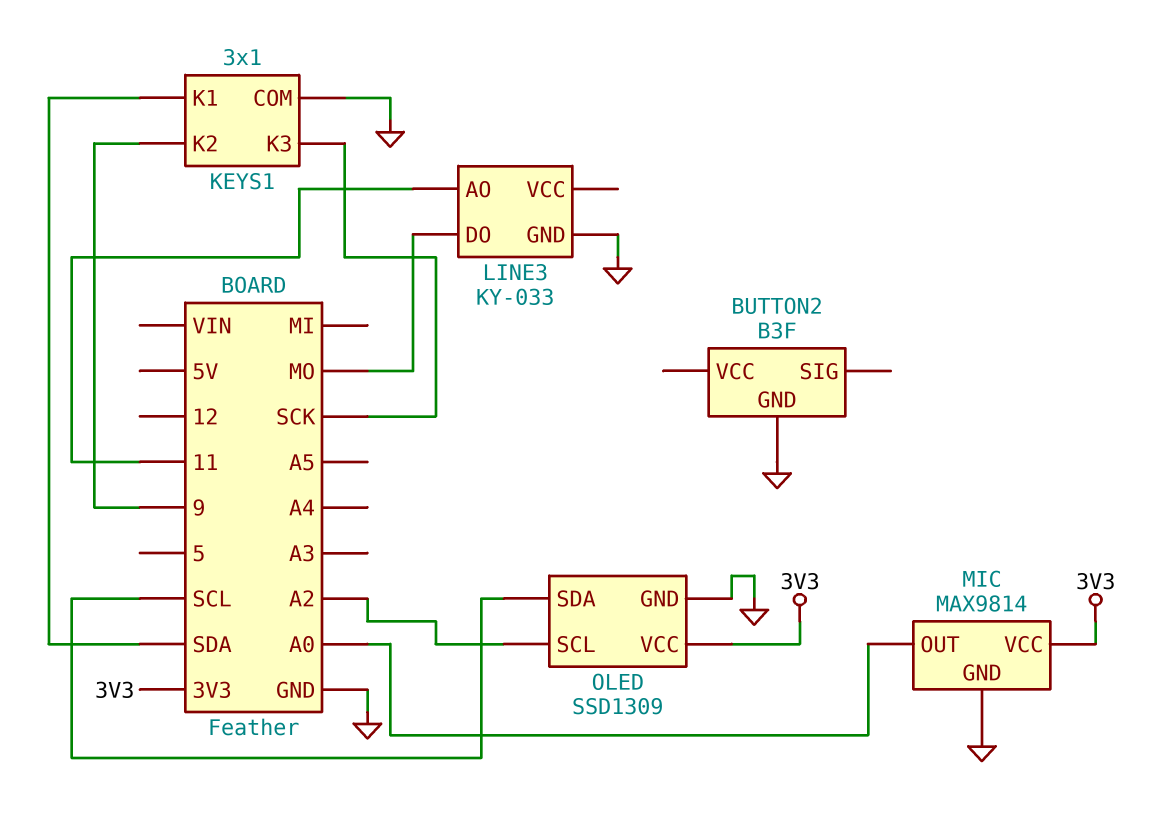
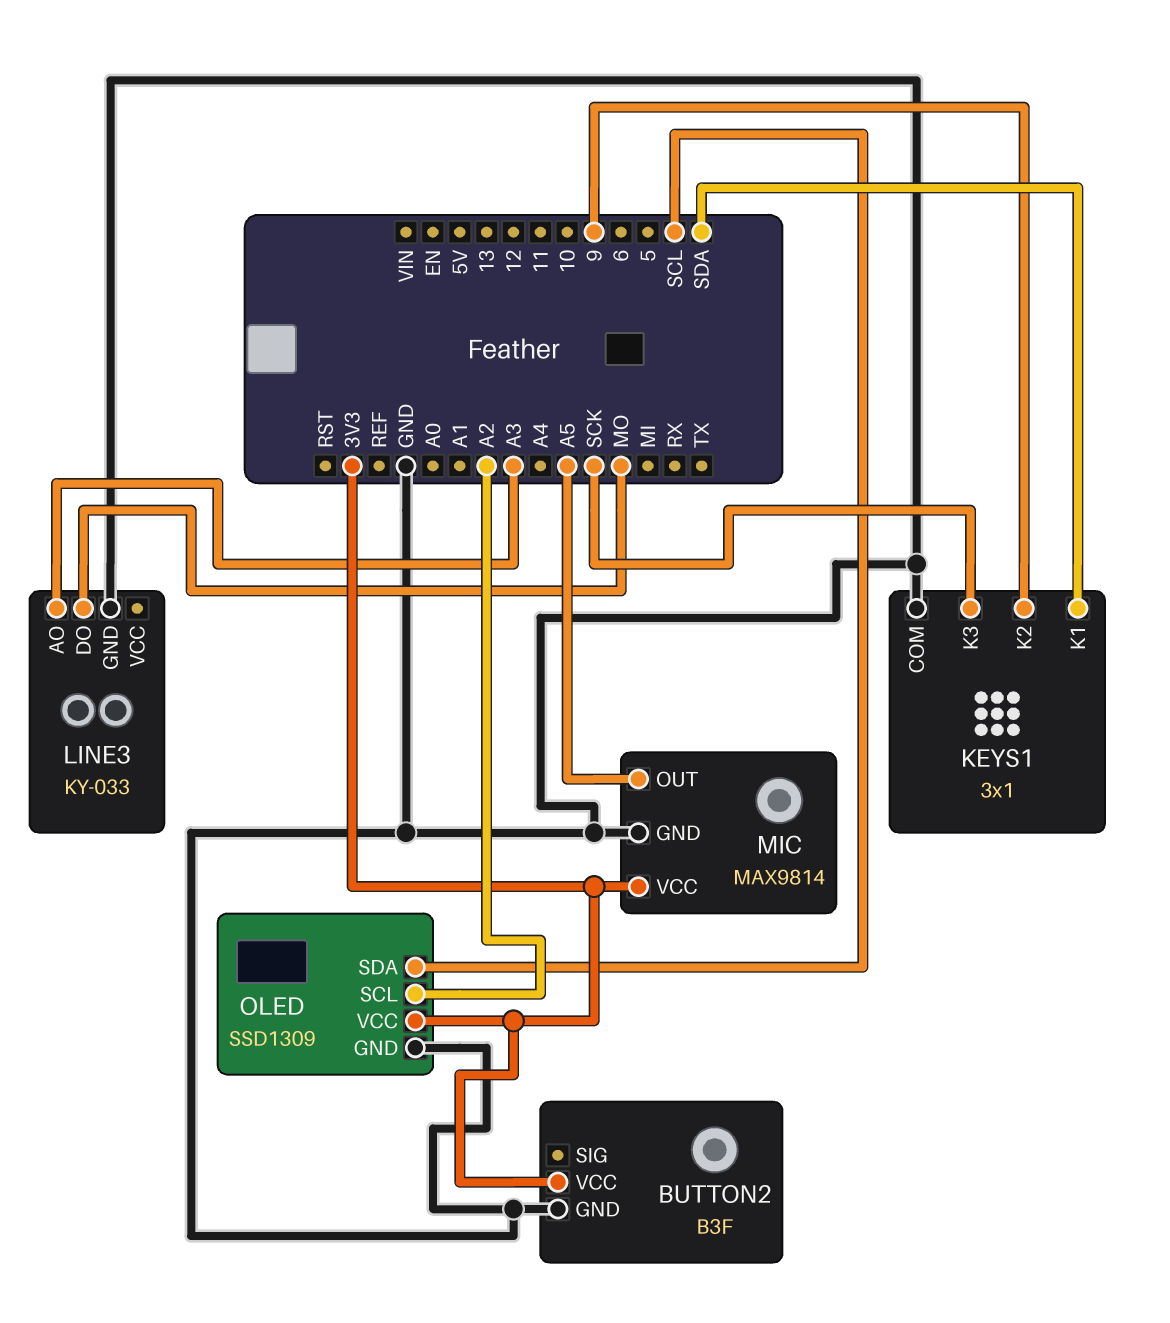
BUTTON2 pin VCC: none -> 3V3
LINE3 pin AO: 11 -> A3
MIC pin OUT: A0 -> A5

